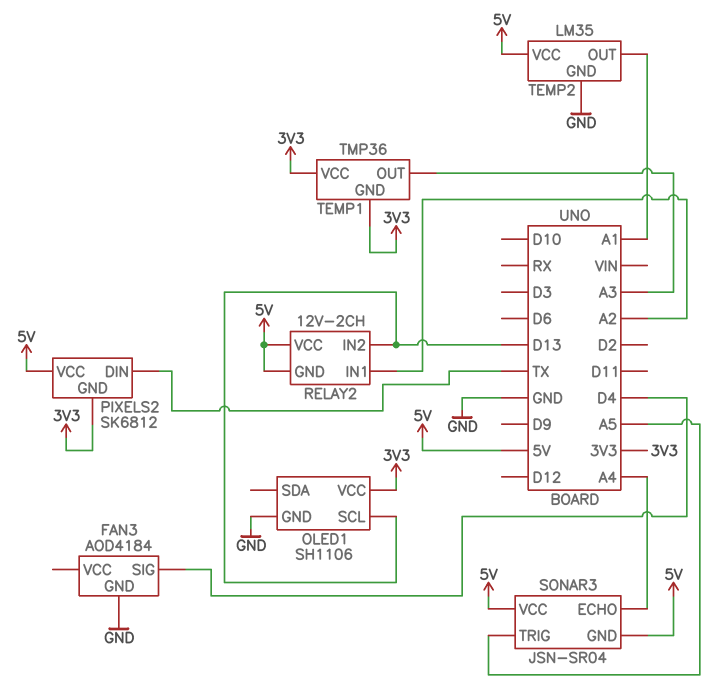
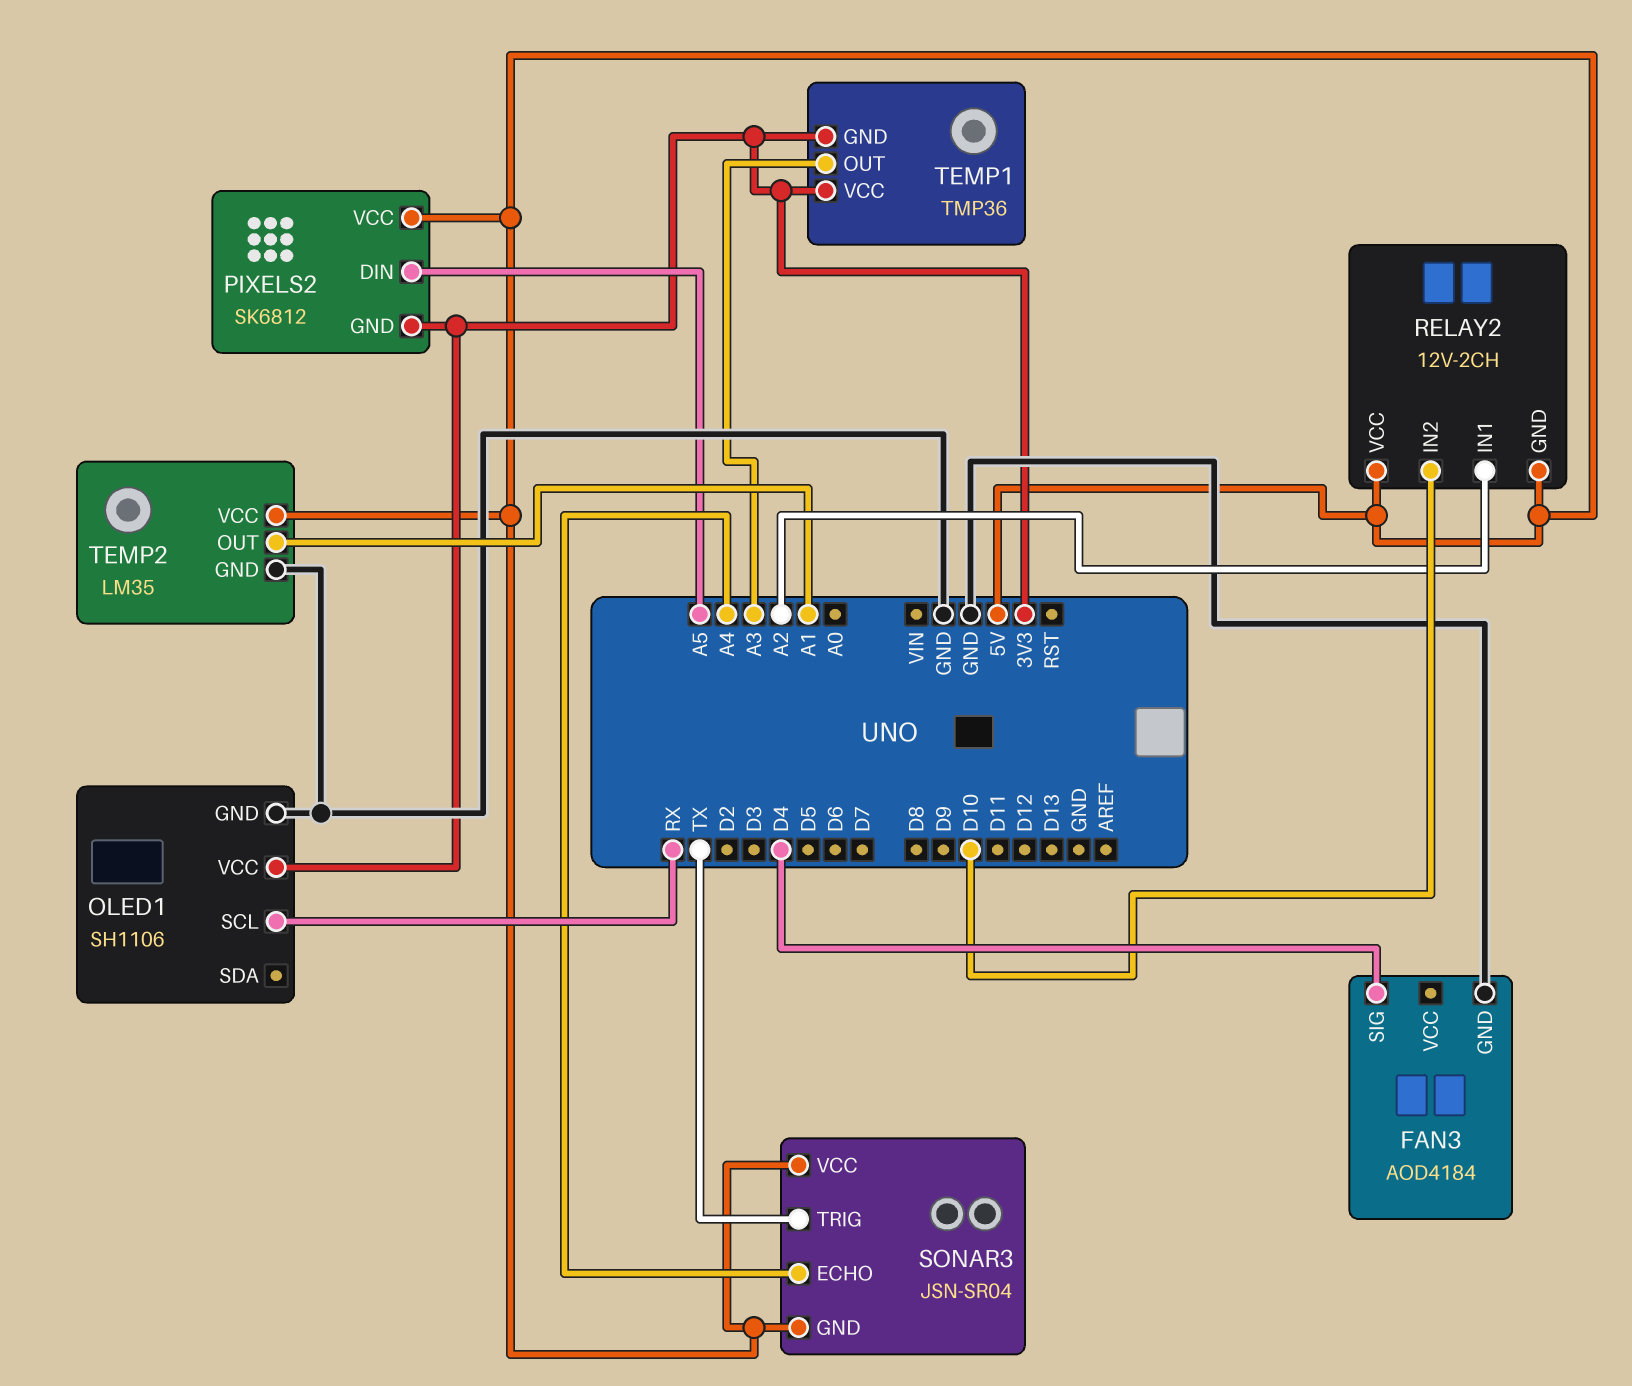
OLED1 pin SCL: D13 -> RX
PIXELS2 pin DIN: TX -> A5
RELAY2 pin IN2: D13 -> D10
SONAR3 pin TRIG: A5 -> TX

